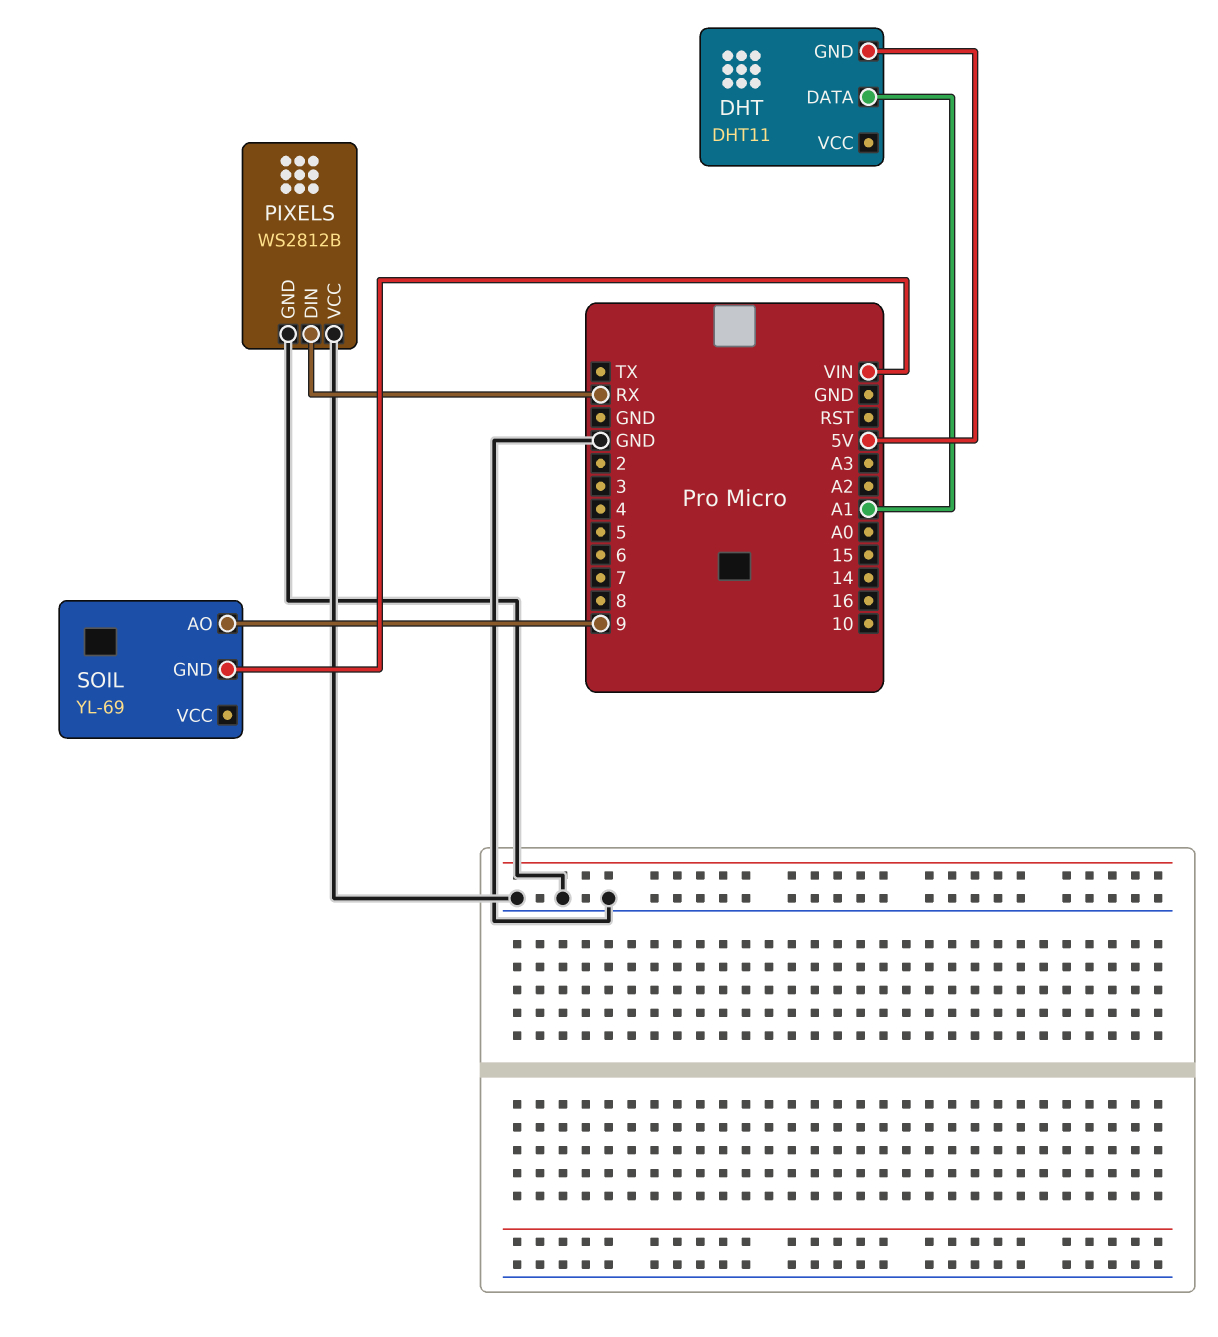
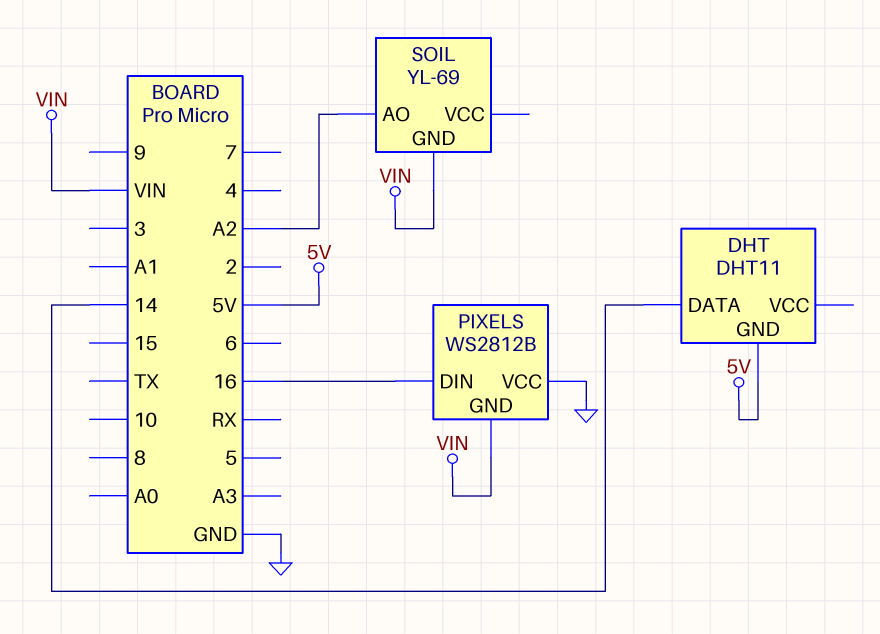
DHT pin DATA: A1 -> 14
PIXELS pin DIN: RX -> 16
PIXELS pin GND: GND -> VIN
SOIL pin AO: 9 -> A2

